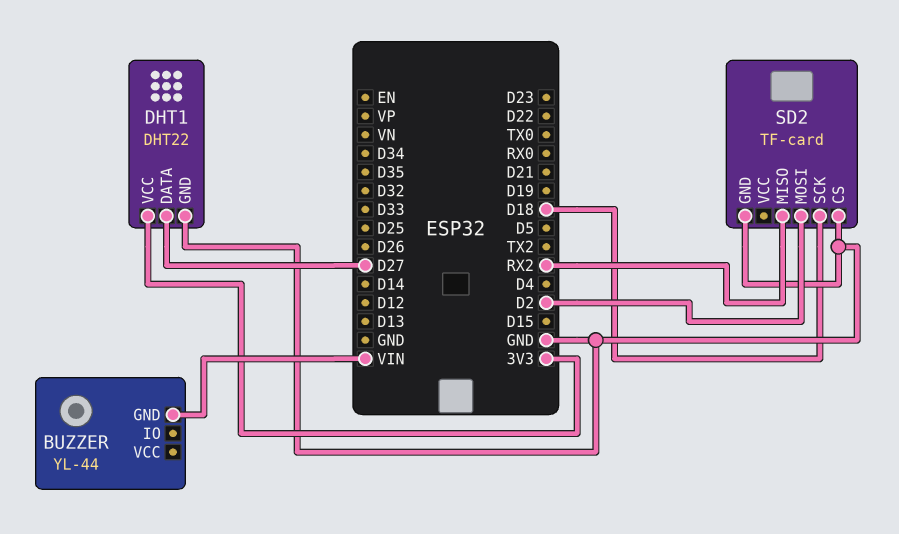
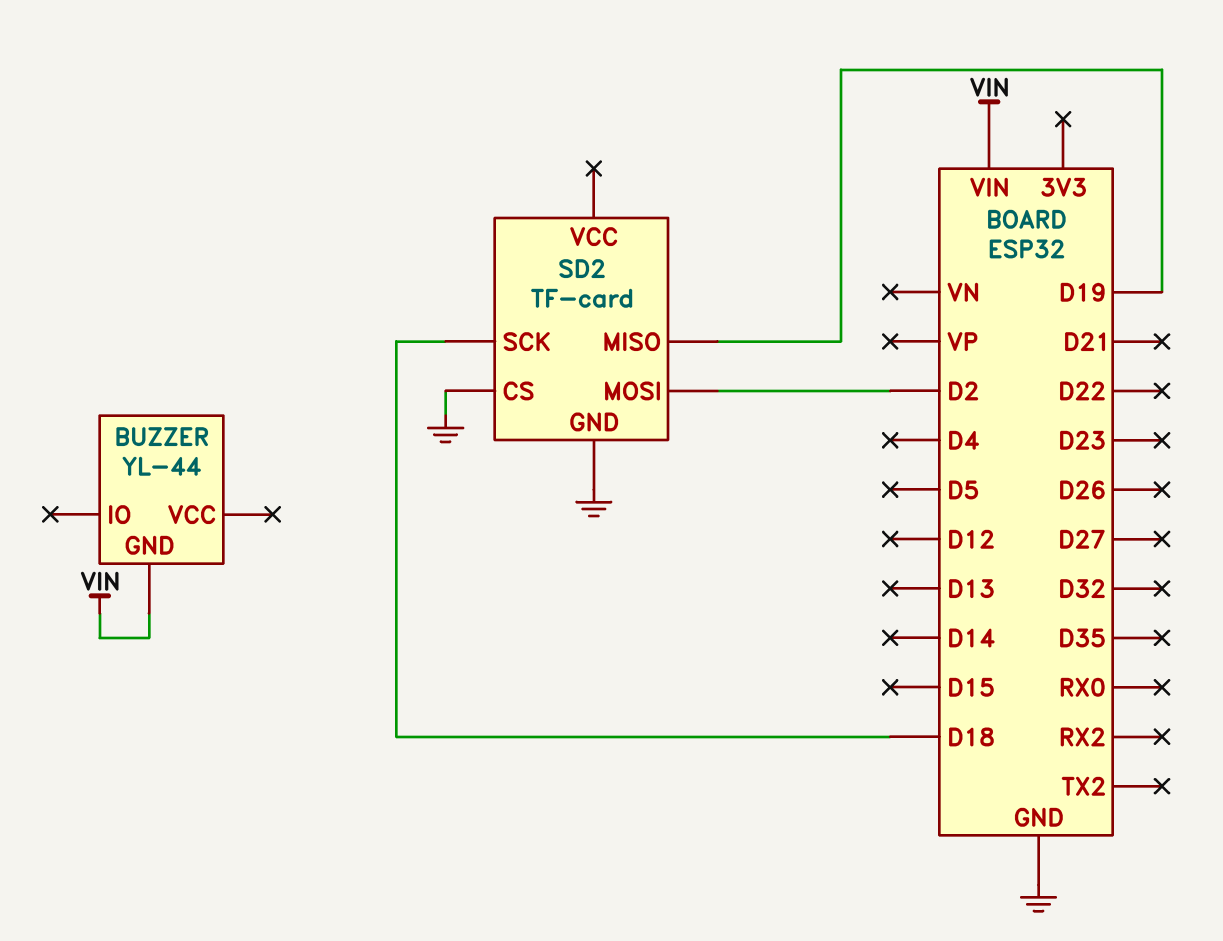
DHT1: DHT22 -> none
DHT1 pin DATA: D27 -> none
DHT1 pin GND: GND -> none
DHT1 pin VCC: 3V3 -> none
SD2 pin MISO: RX2 -> D19

